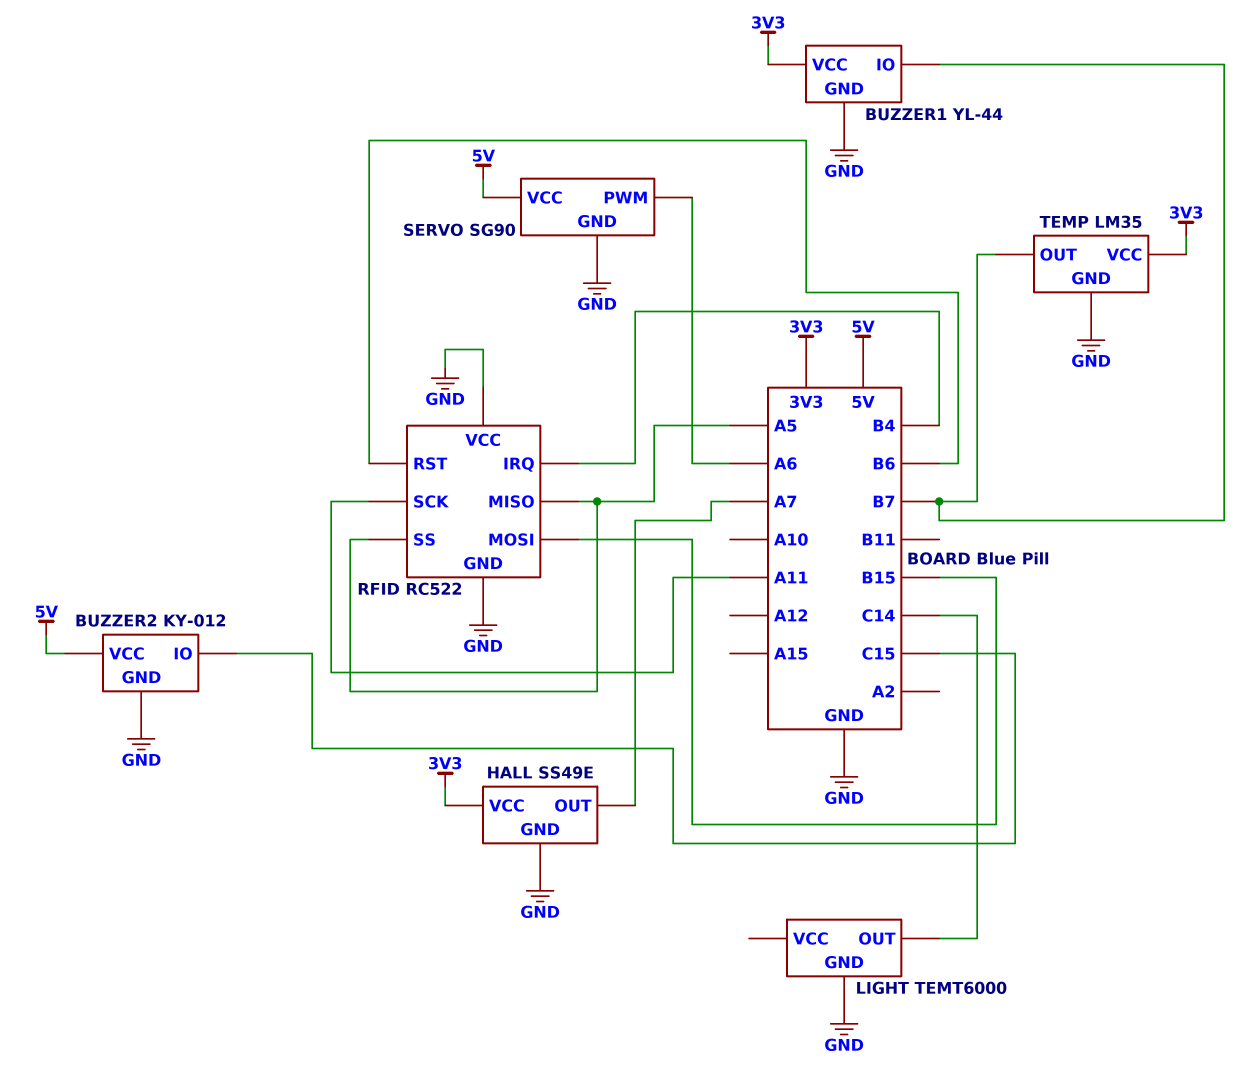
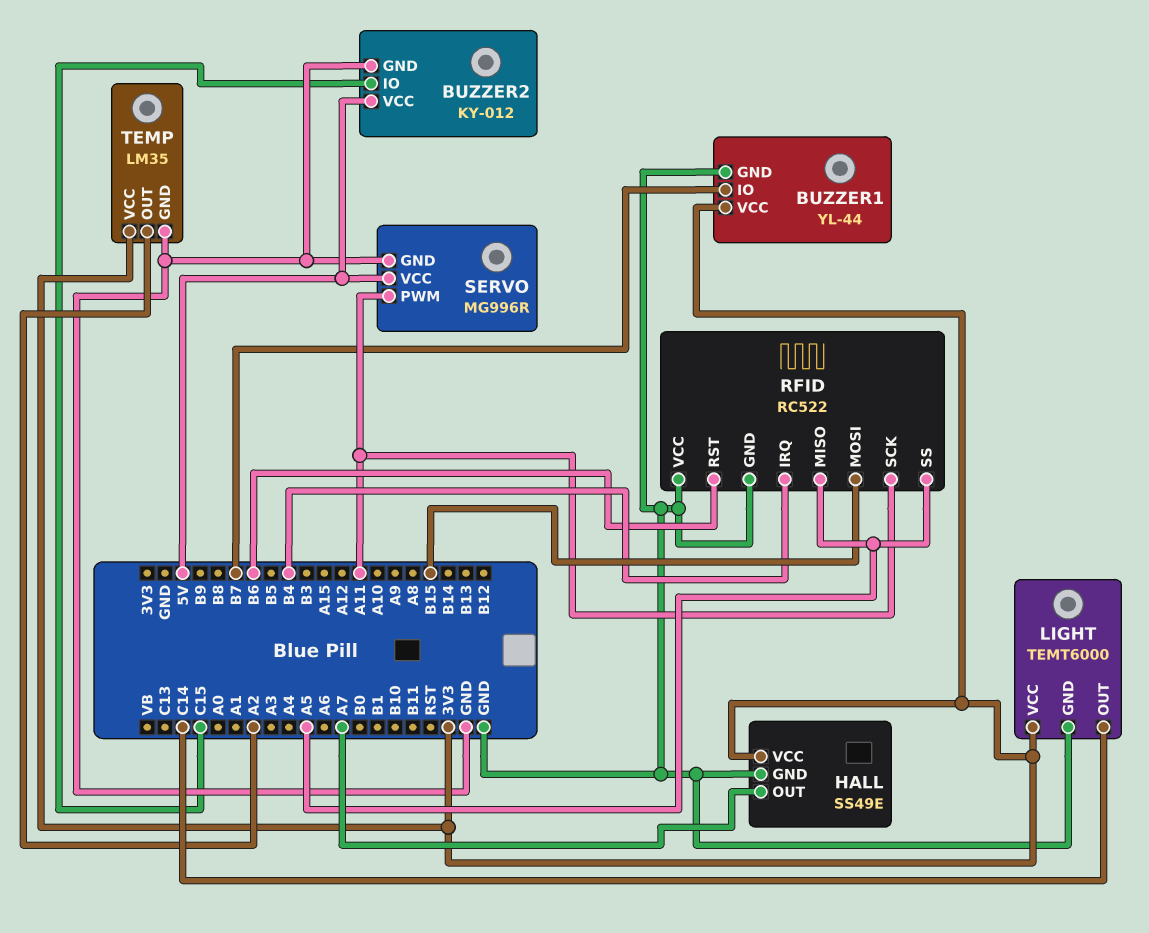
LIGHT pin VCC: none -> 3V3
SERVO: SG90 -> MG996R
SERVO pin PWM: A6 -> A11
TEMP pin OUT: B7 -> A2

